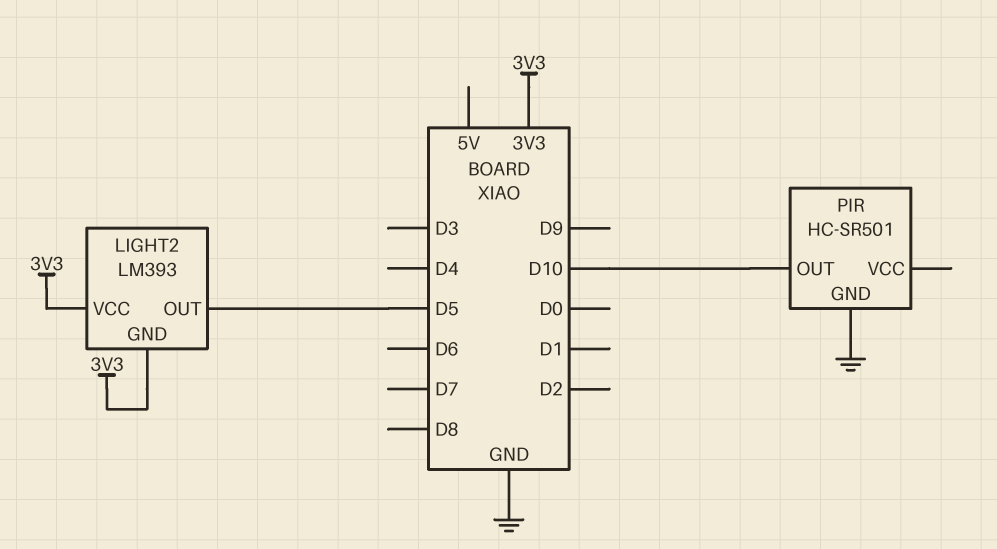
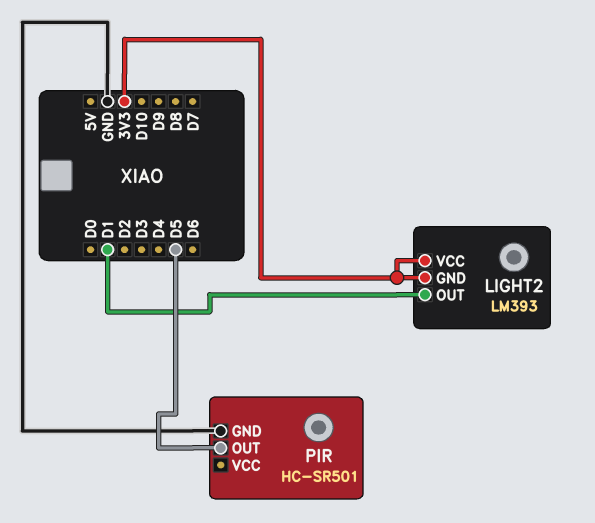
LIGHT2 pin OUT: D5 -> D1
PIR pin OUT: D10 -> D5

